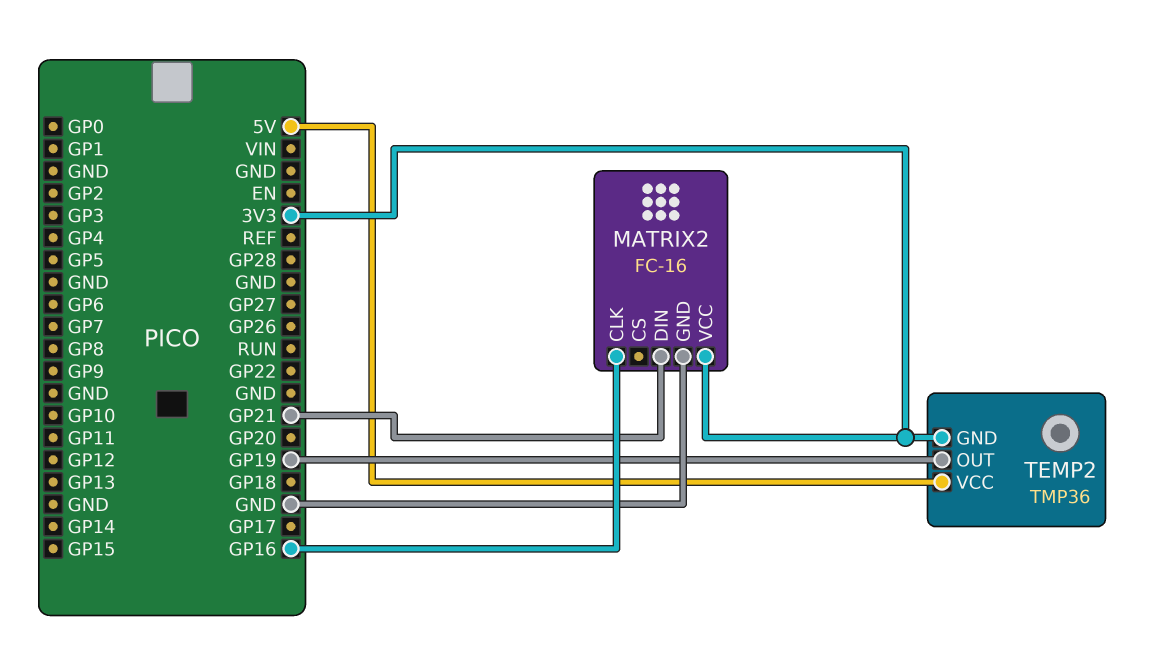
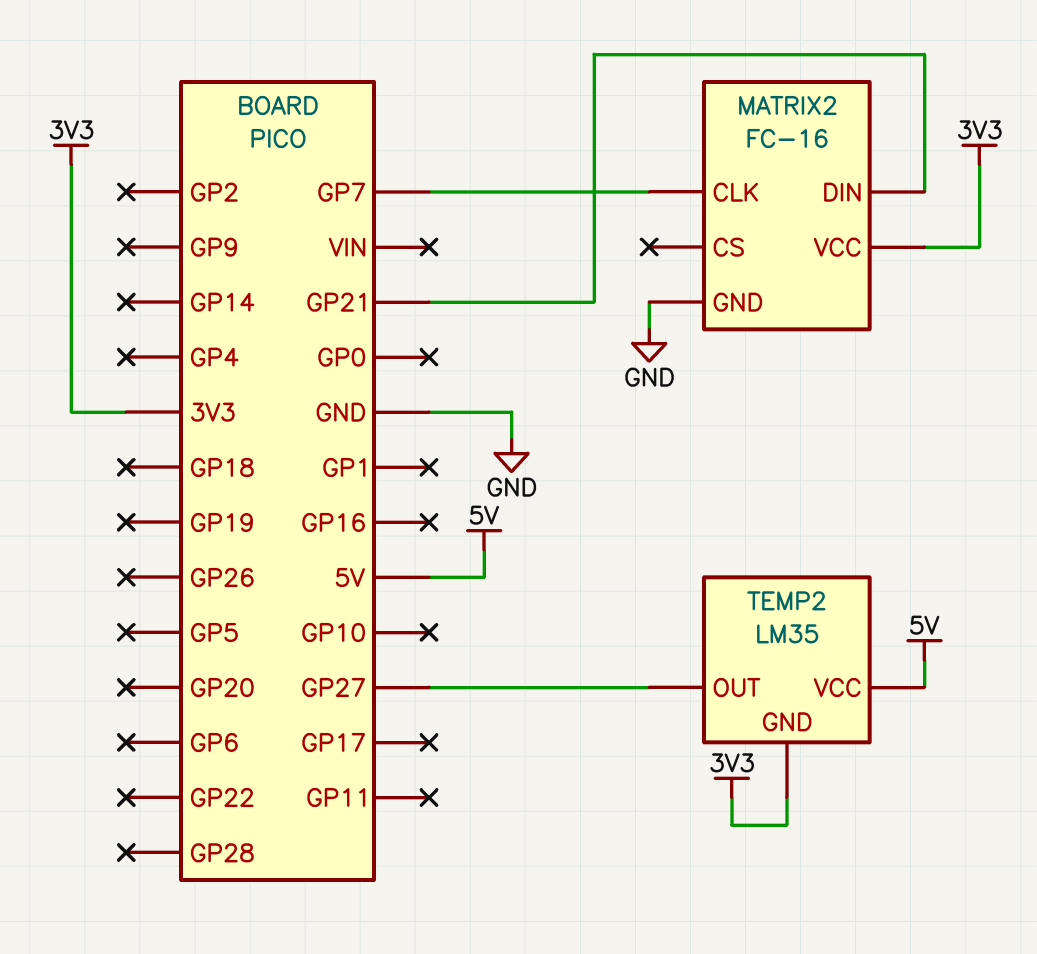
MATRIX2 pin CLK: GP16 -> GP7
TEMP2: TMP36 -> LM35
TEMP2 pin OUT: GP19 -> GP27

